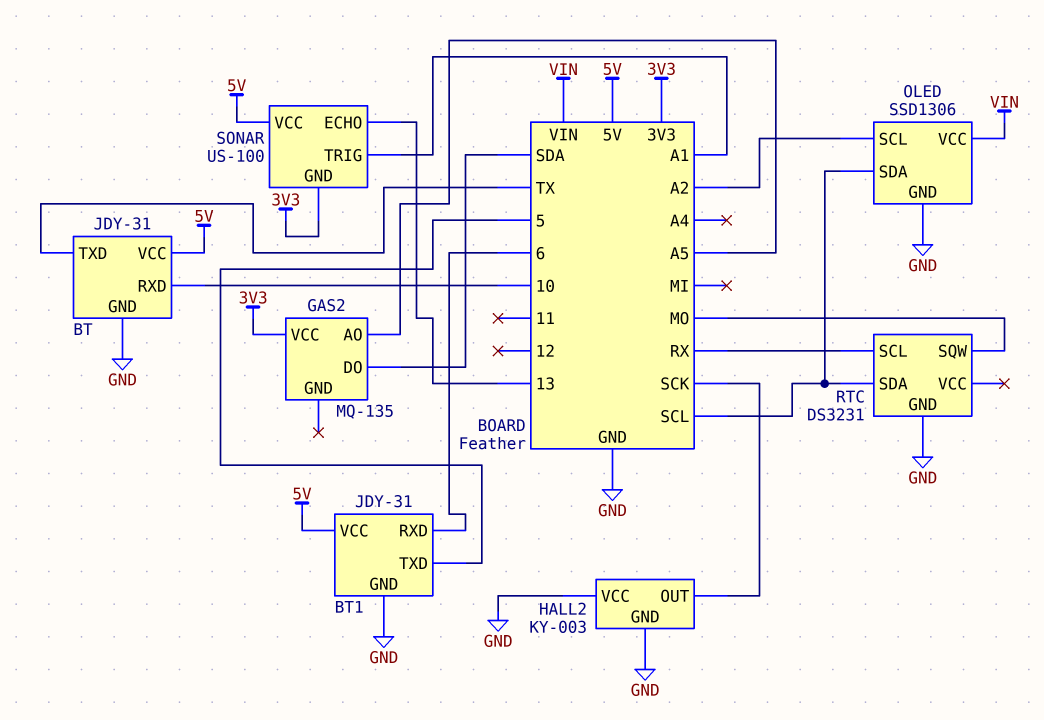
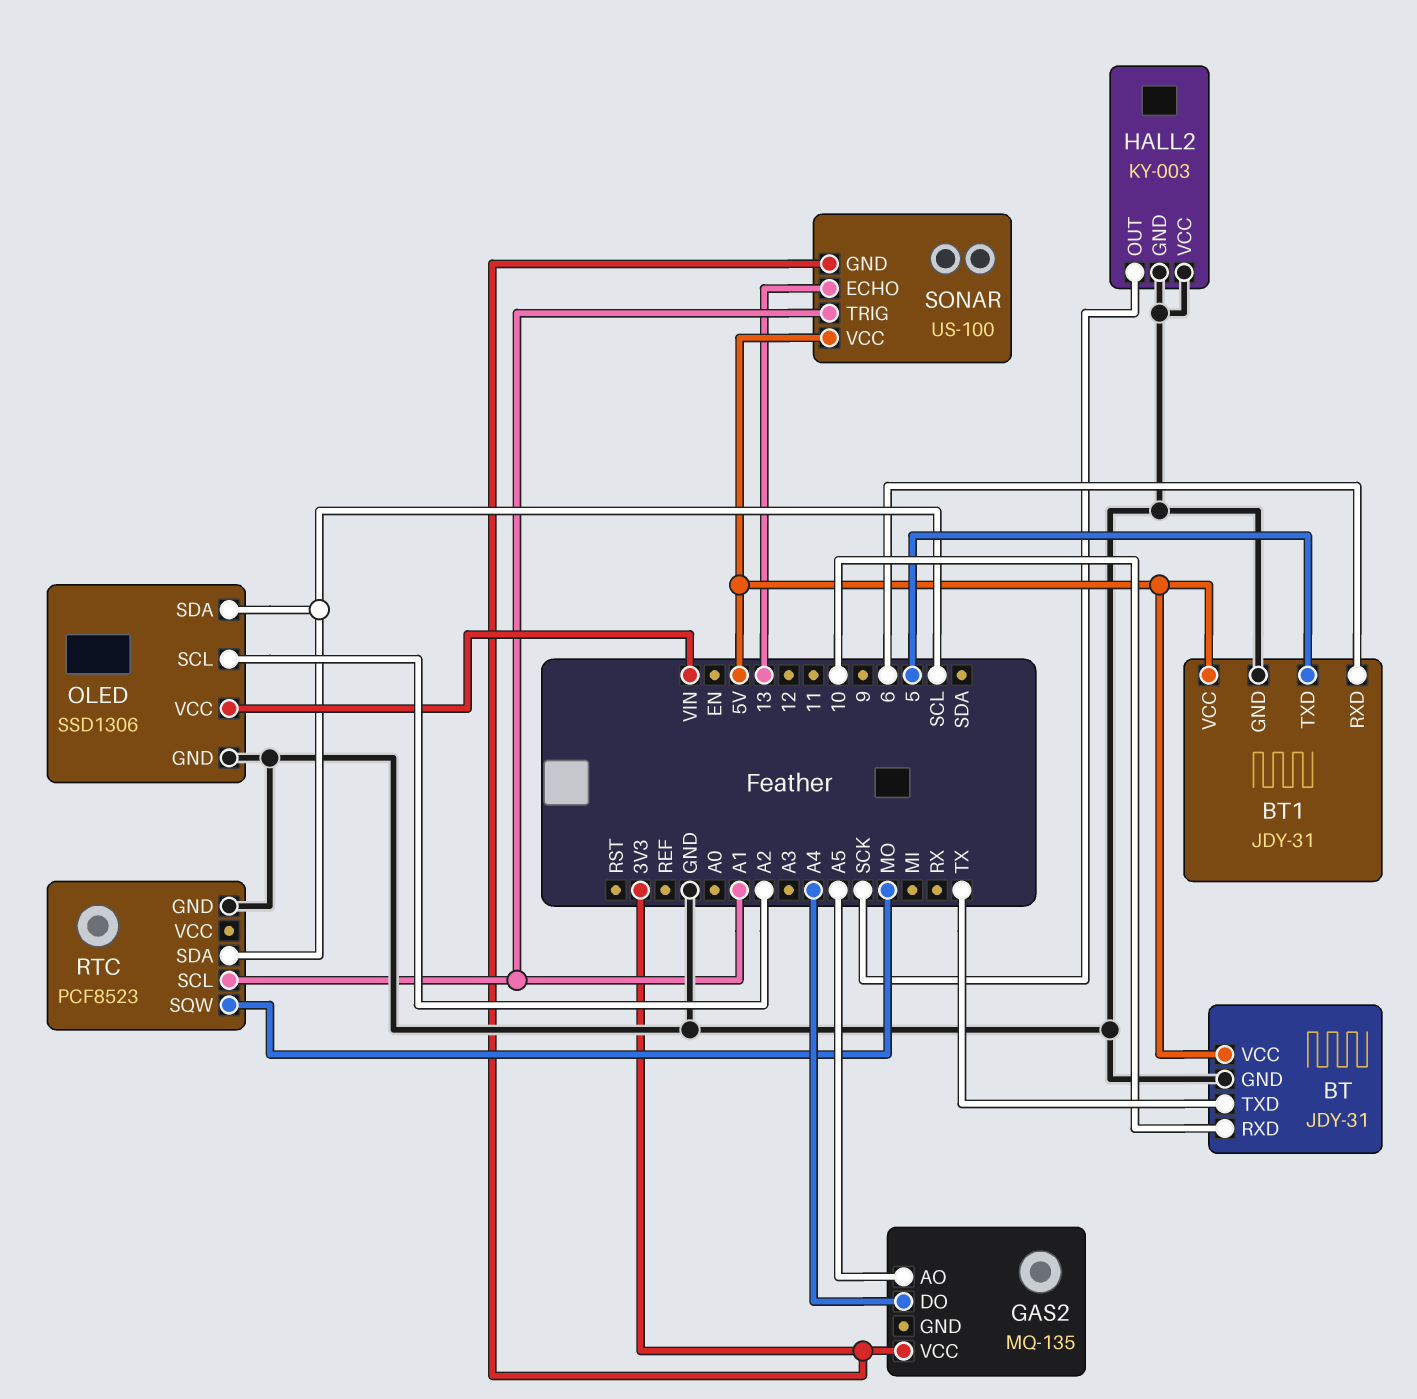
GAS2 pin DO: SDA -> A4
RTC: DS3231 -> PCF8523
RTC pin SCL: RX -> A1

